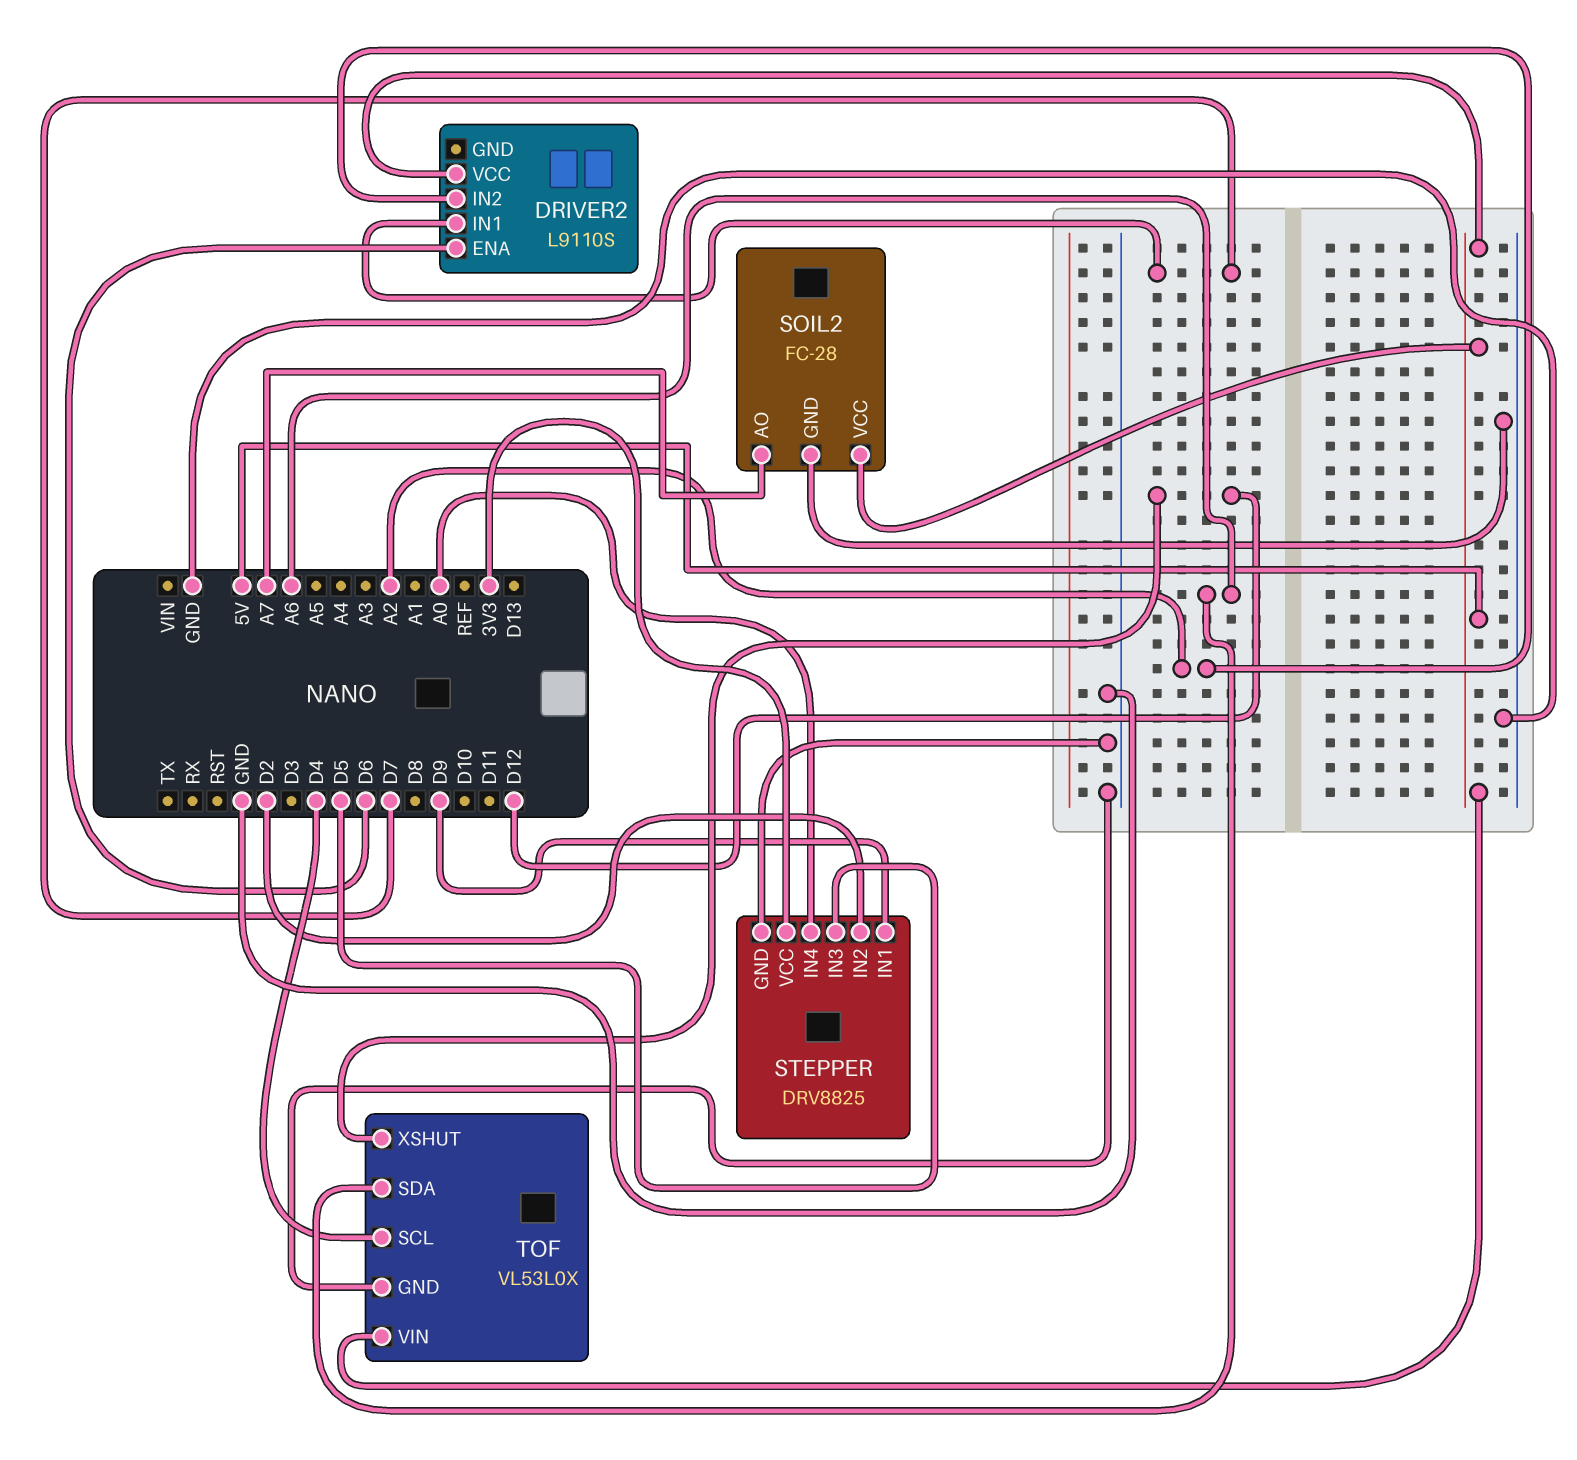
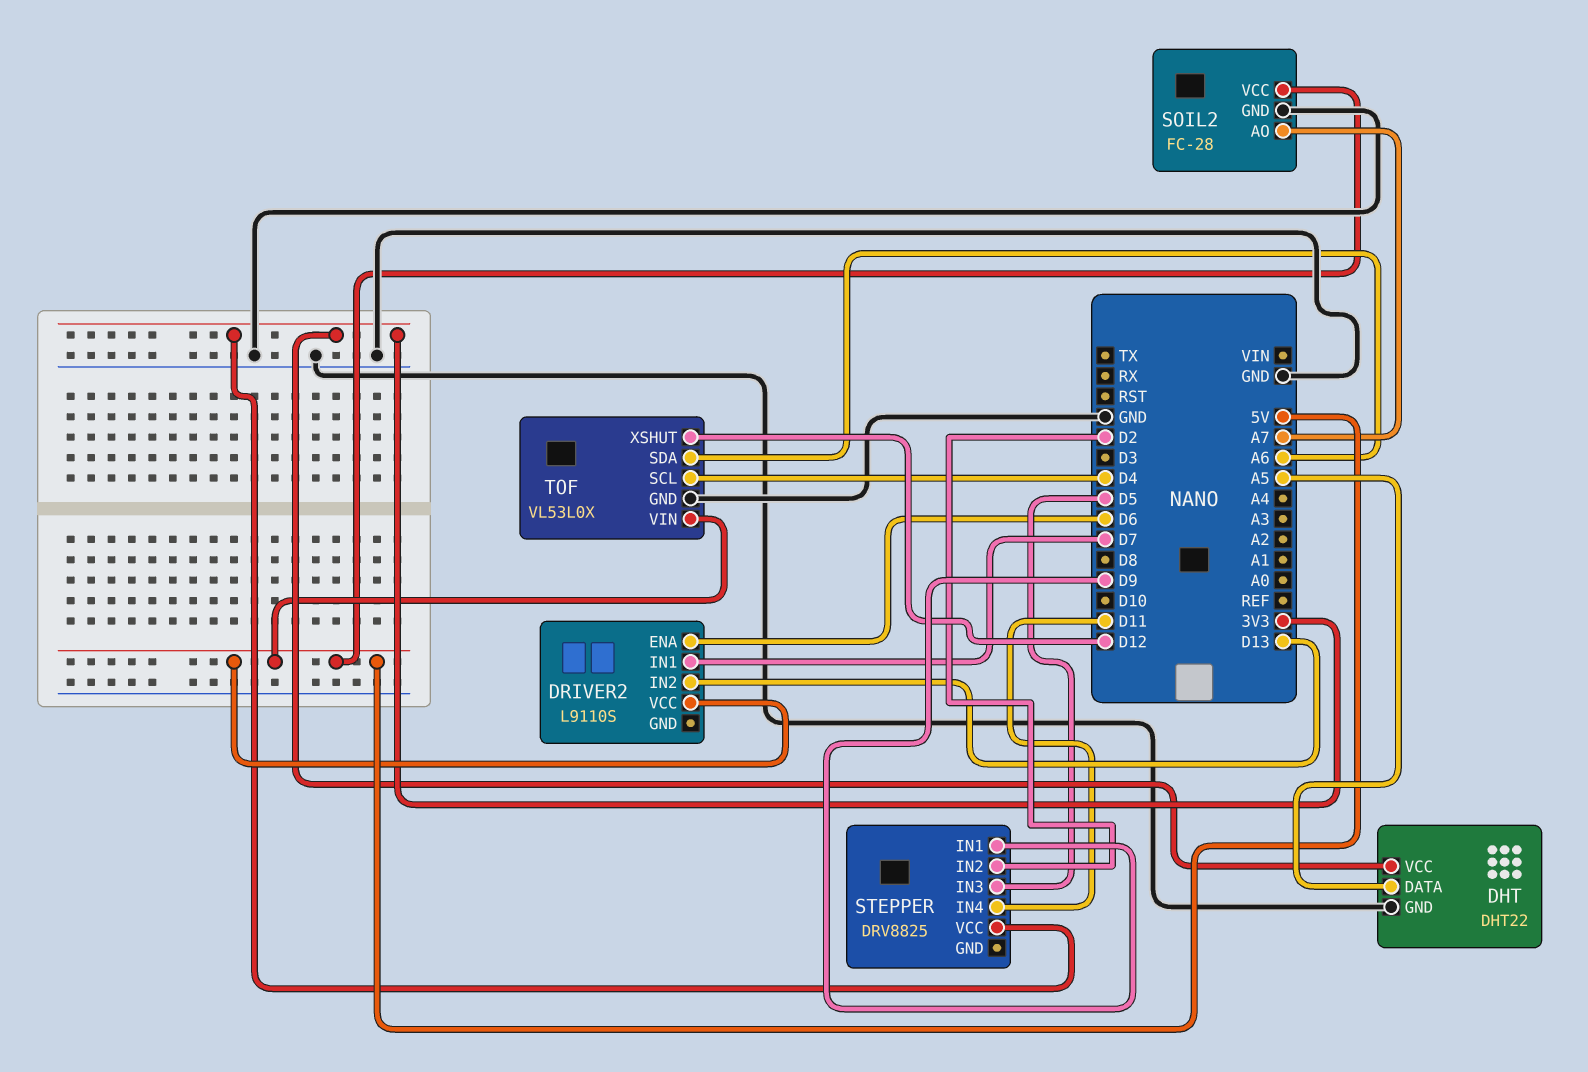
DHT: none -> DHT22
DHT pin DATA: none -> A5
DHT pin GND: none -> GND
DHT pin VCC: none -> 3V3
DRIVER2 pin IN2: A2 -> D13
STEPPER pin GND: GND -> none
STEPPER pin IN4: A0 -> D11

